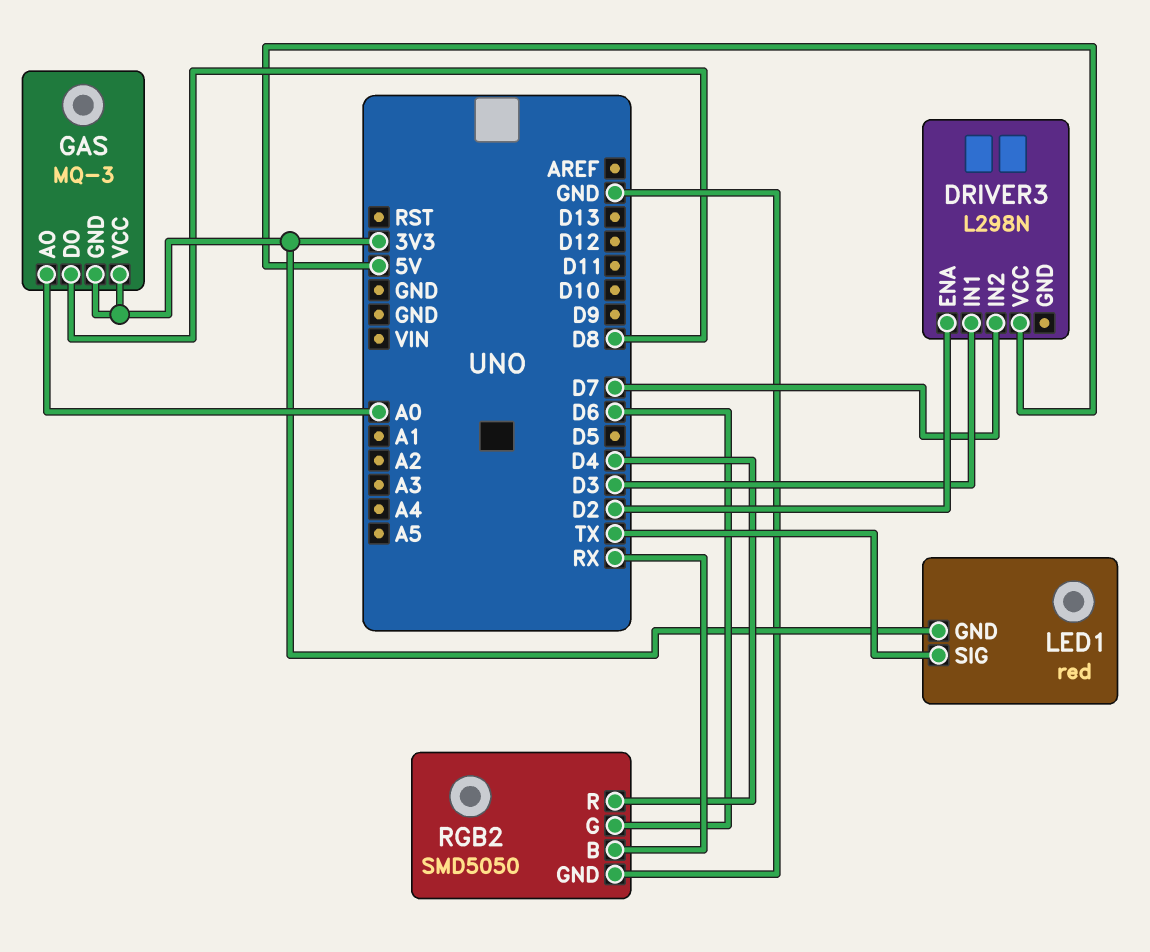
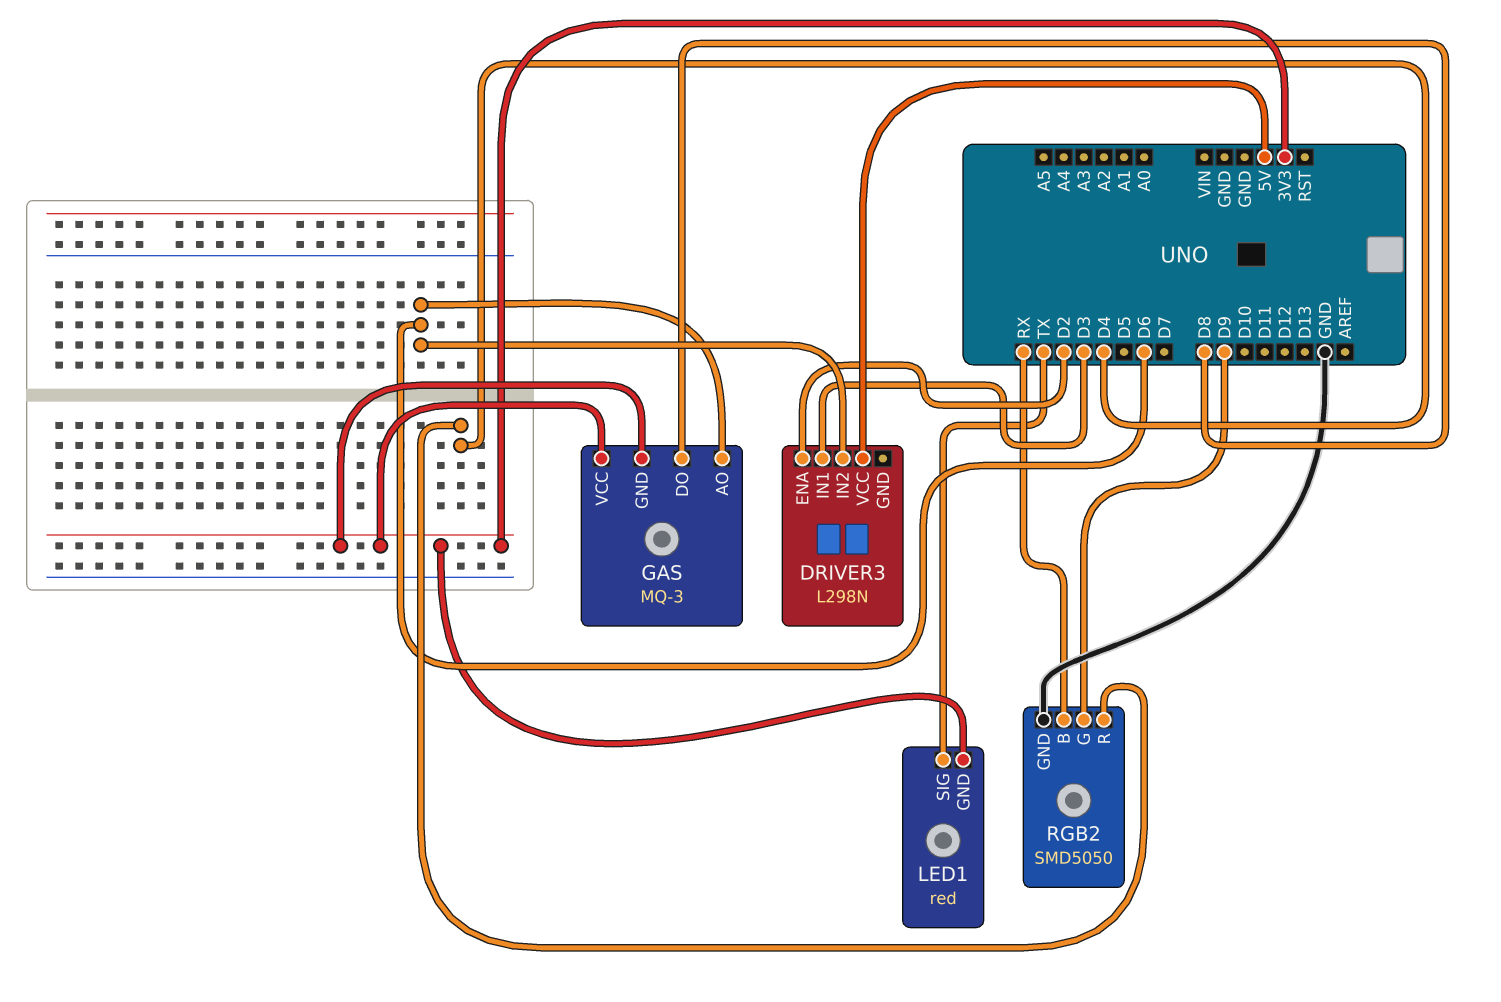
DRIVER3 pin IN2: D7 -> D6
GAS pin AO: A0 -> D6
RGB2 pin G: D6 -> D9

